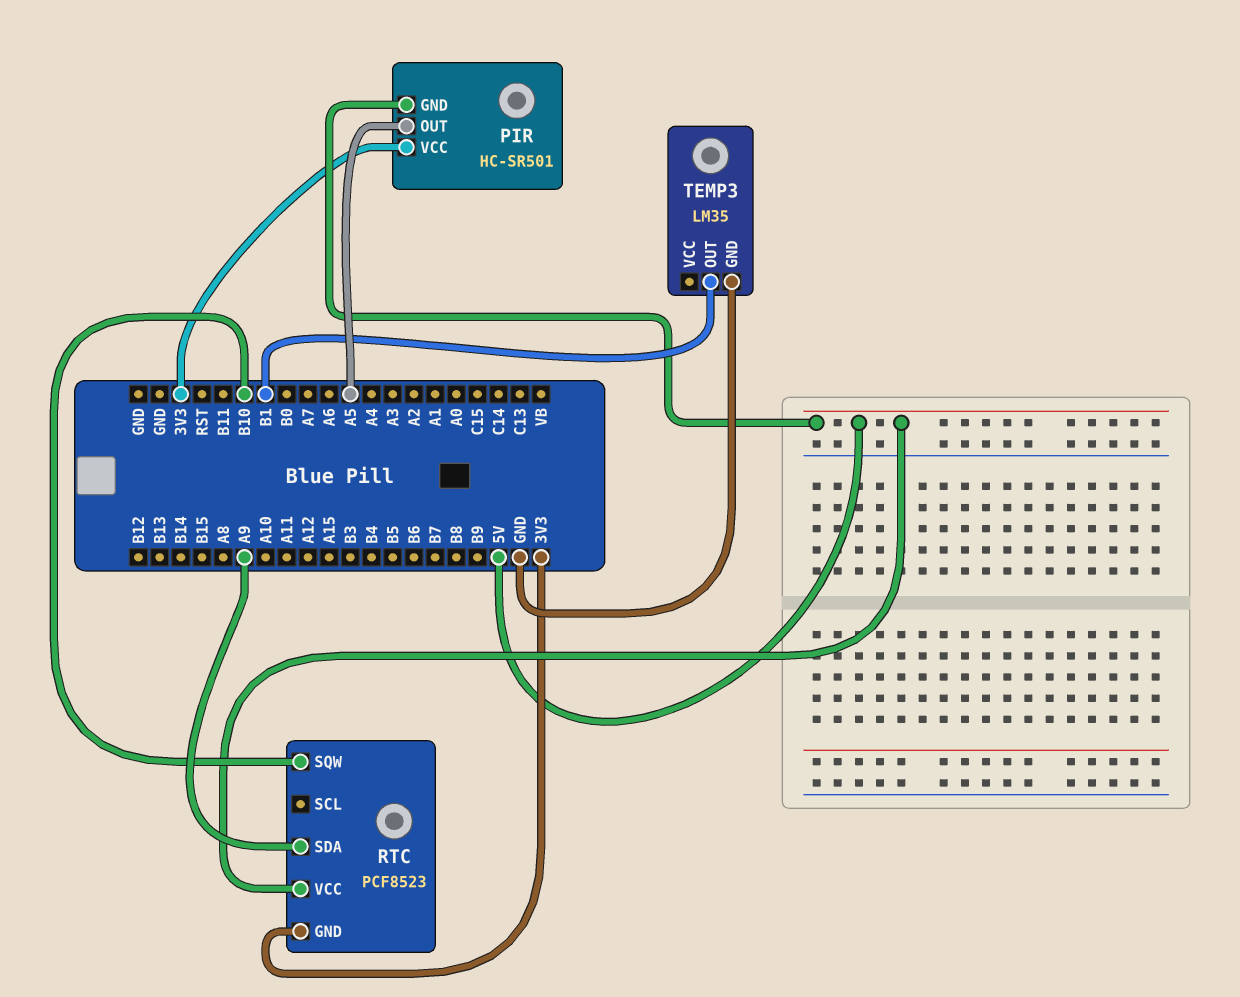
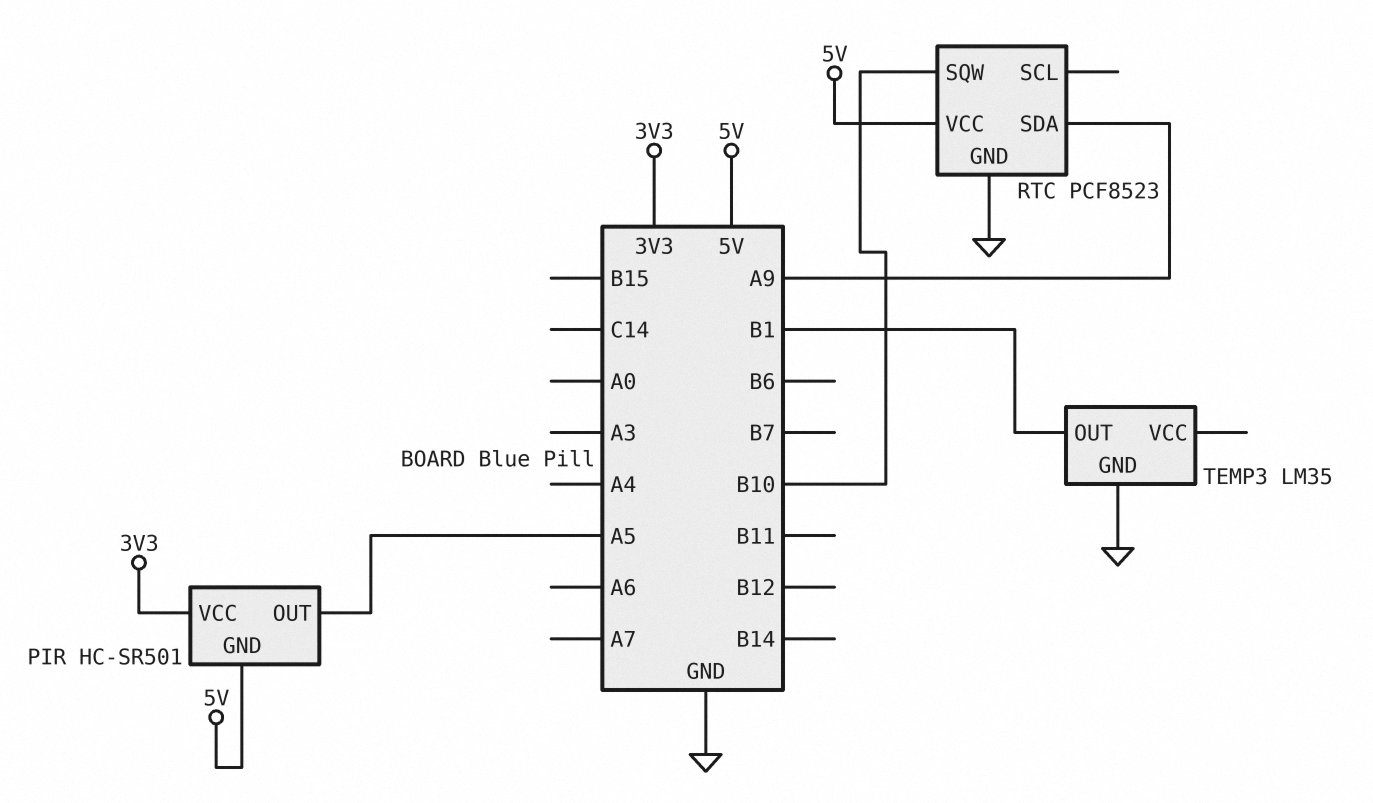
RTC pin GND: 3V3 -> GND

